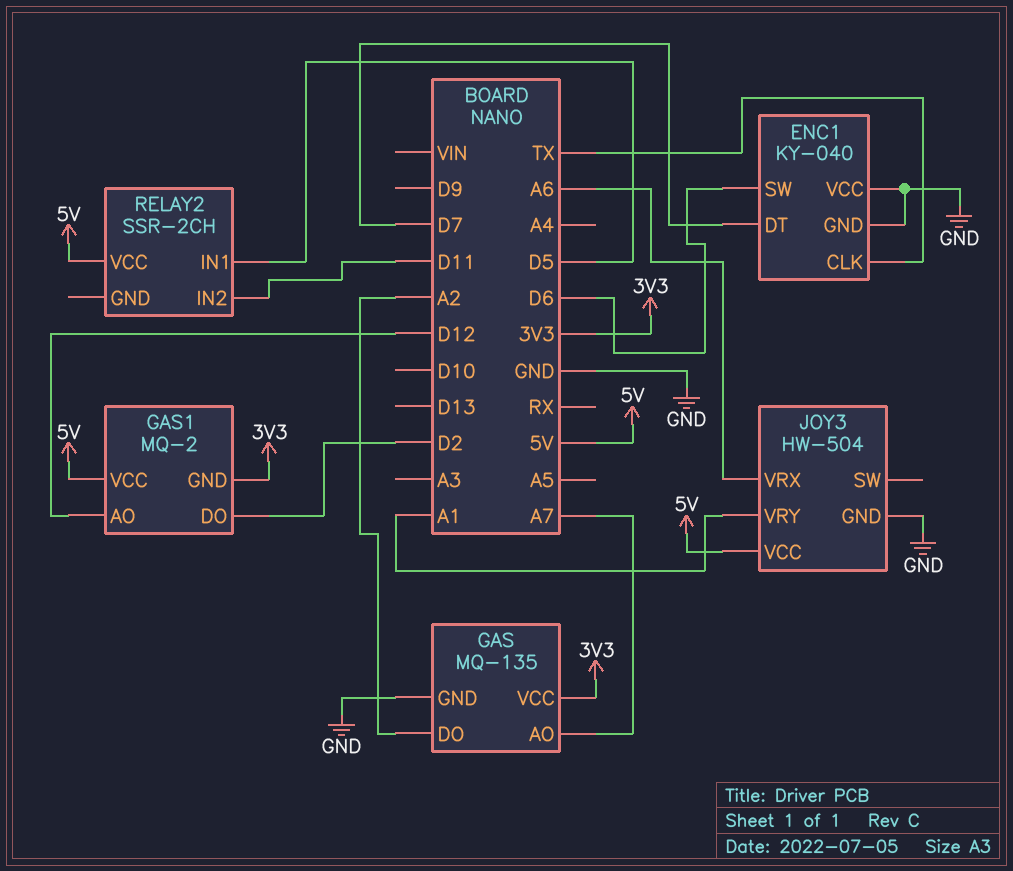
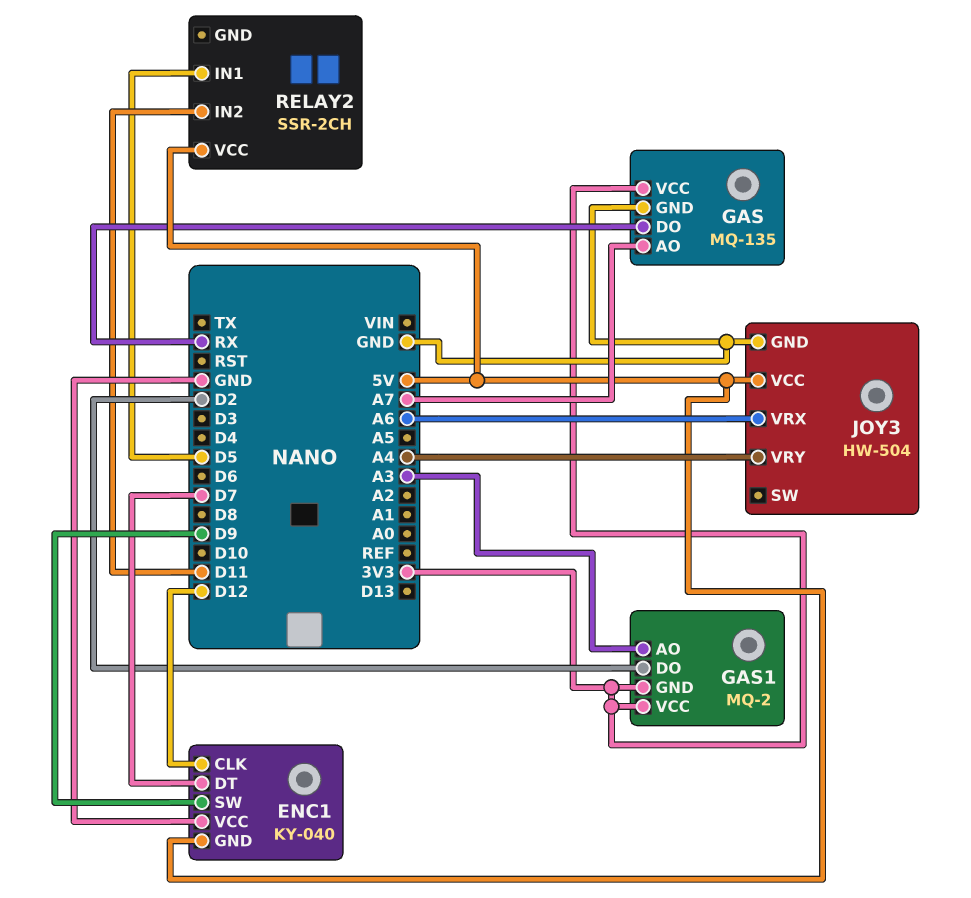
ENC1 pin CLK: TX -> D12
ENC1 pin GND: GND -> 5V
ENC1 pin SW: D6 -> D9
GAS pin DO: A2 -> RX
GAS1 pin AO: D12 -> A3
GAS1 pin VCC: 5V -> 3V3
JOY3 pin VRY: A1 -> A4

